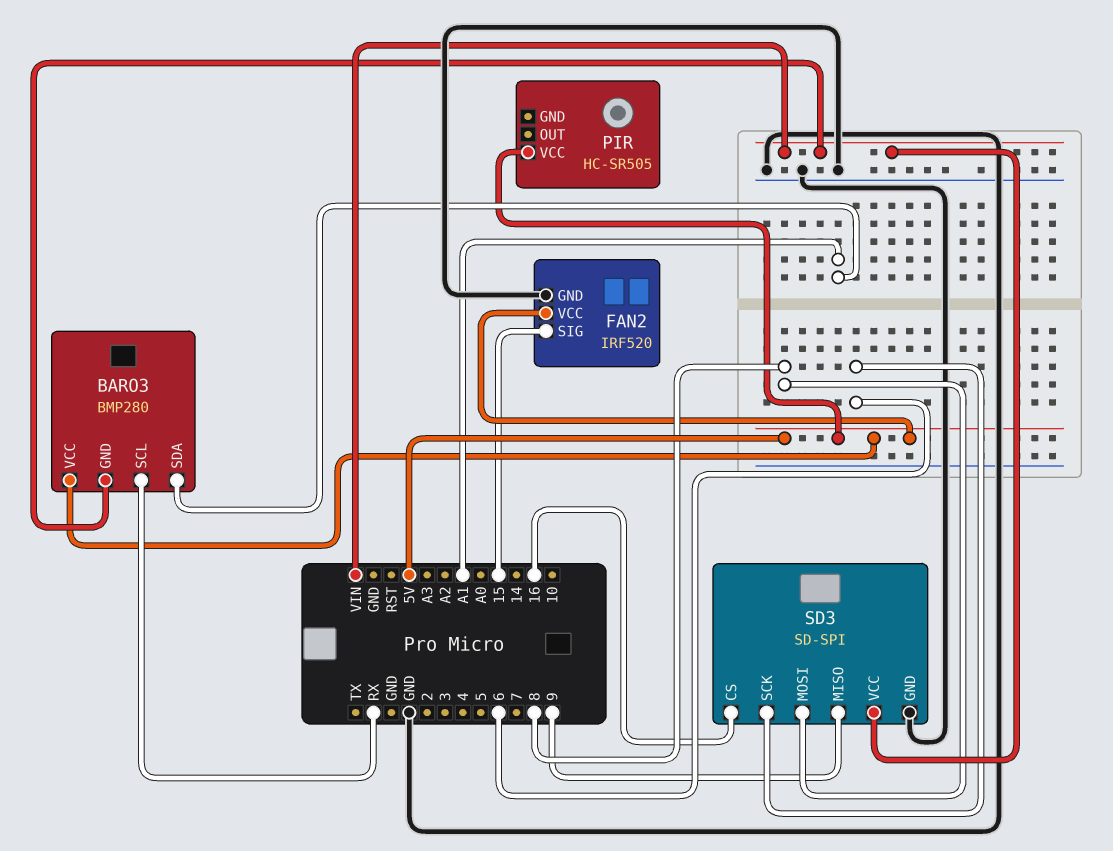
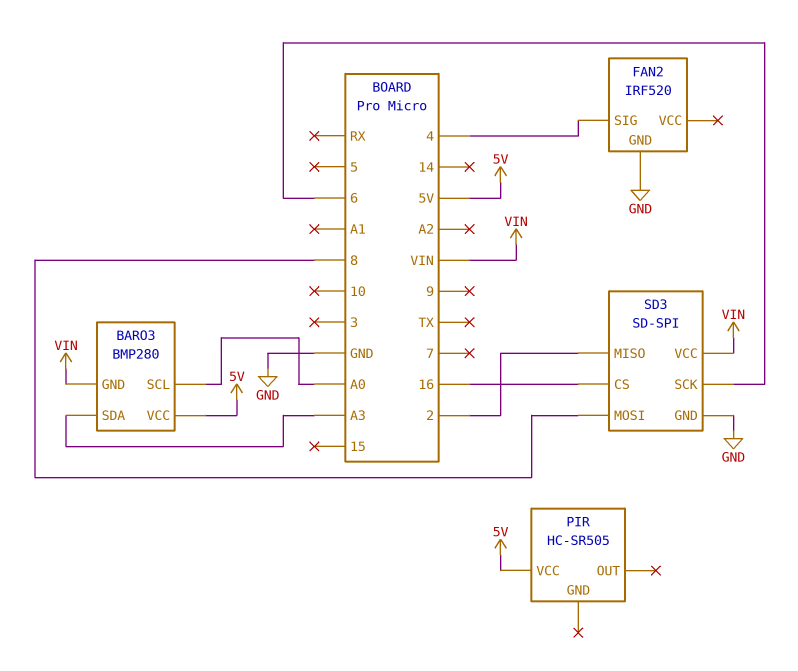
BARO3 pin SCL: RX -> A0
BARO3 pin SDA: A1 -> A3
FAN2 pin SIG: 15 -> 4
FAN2 pin VCC: 5V -> none
SD3 pin MISO: 9 -> 2

